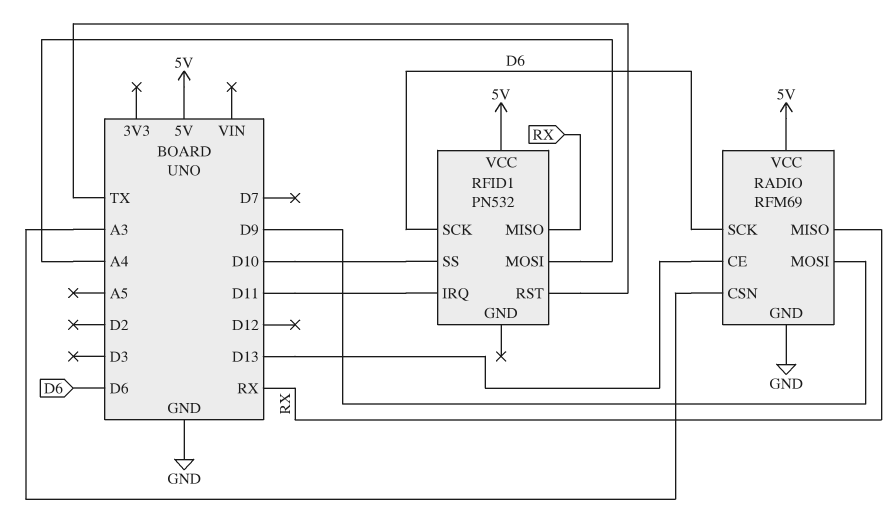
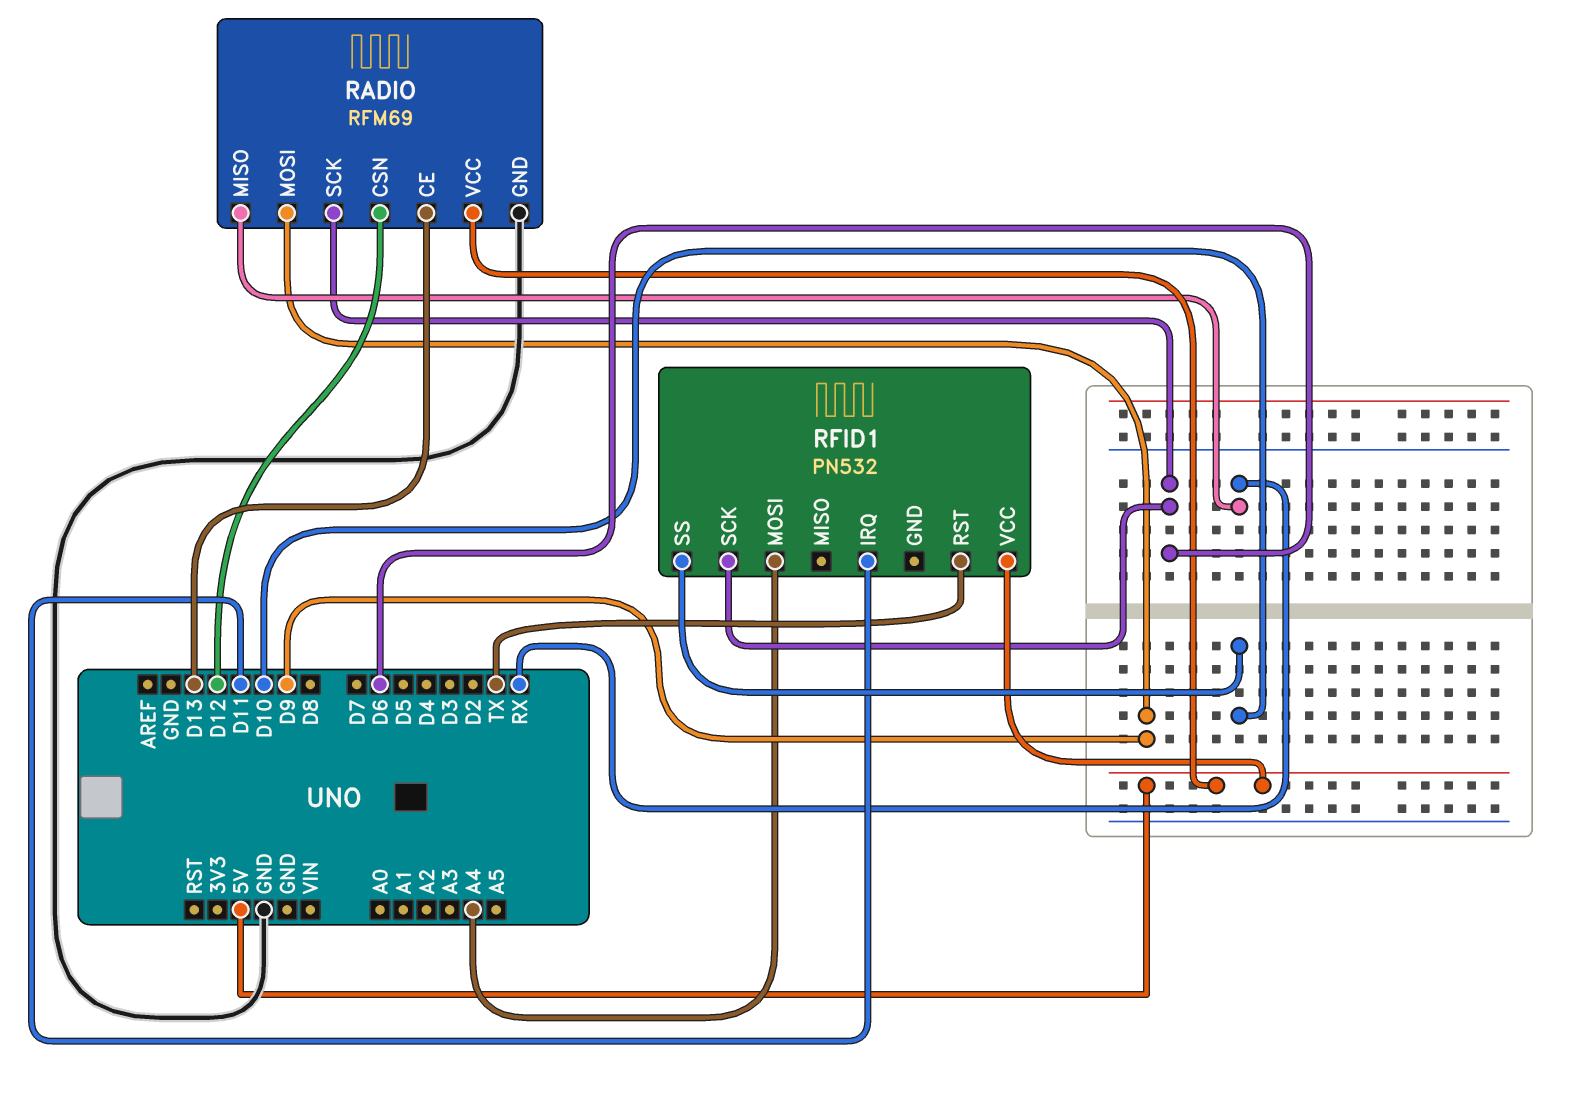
RADIO pin CSN: A3 -> D12
RFID1 pin MISO: RX -> none

